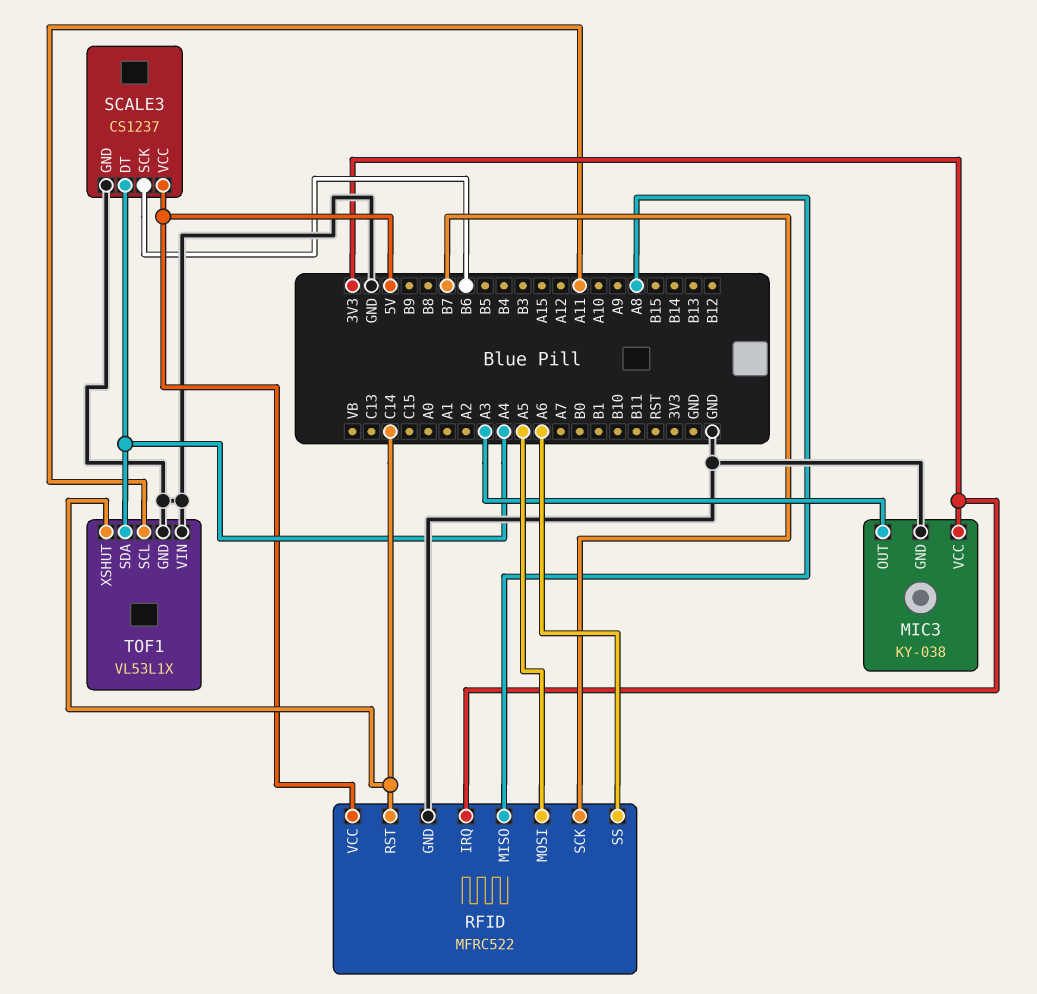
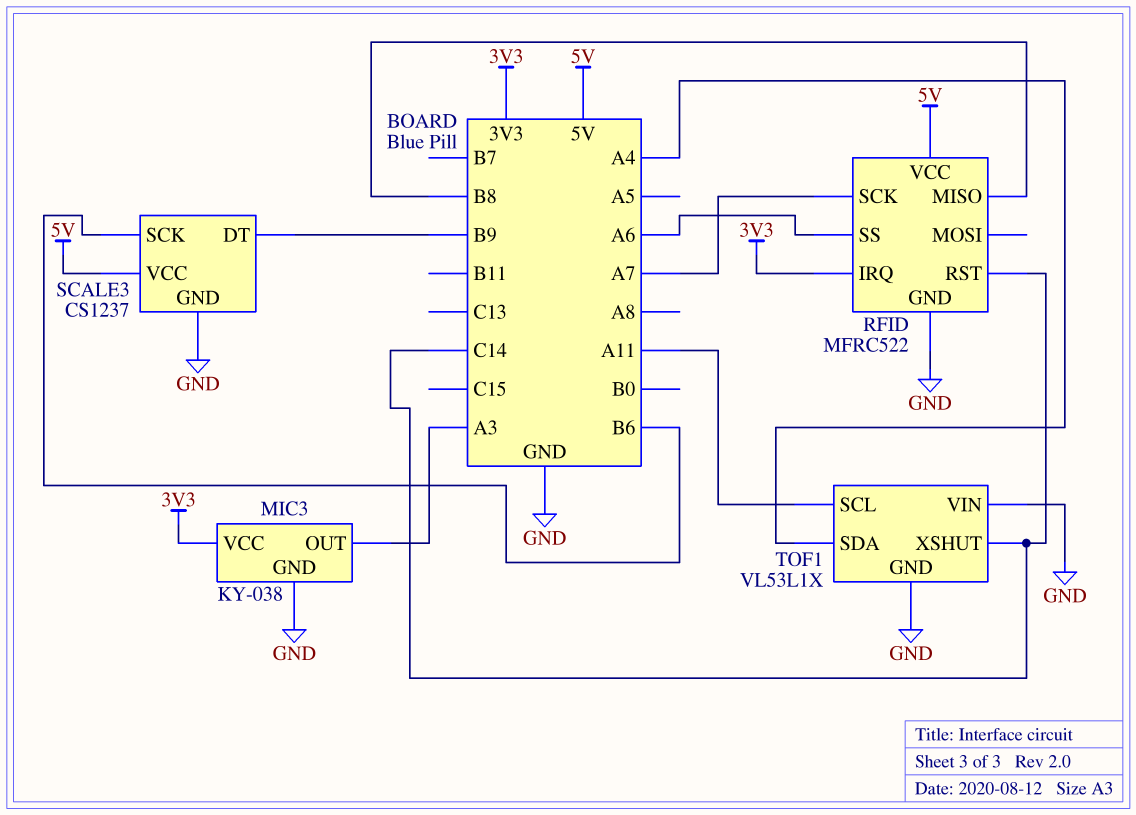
RFID pin MISO: A8 -> B8
RFID pin MOSI: A5 -> none
RFID pin SCK: B7 -> A7
SCALE3 pin DT: A4 -> B9

